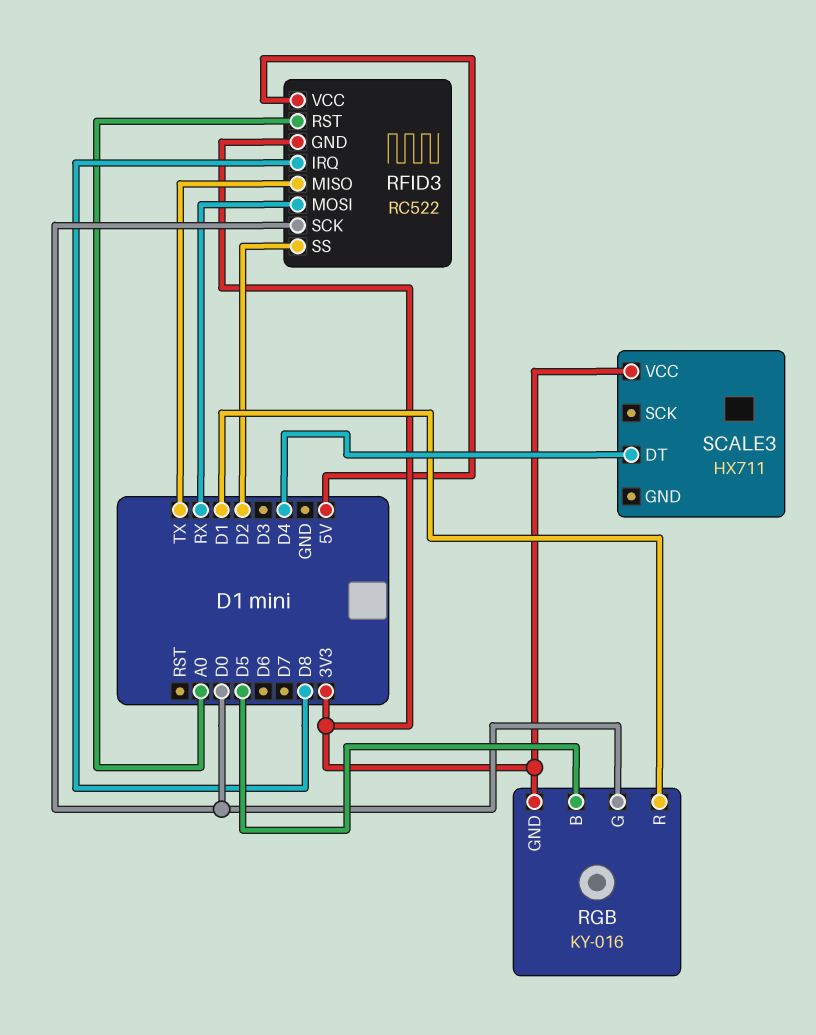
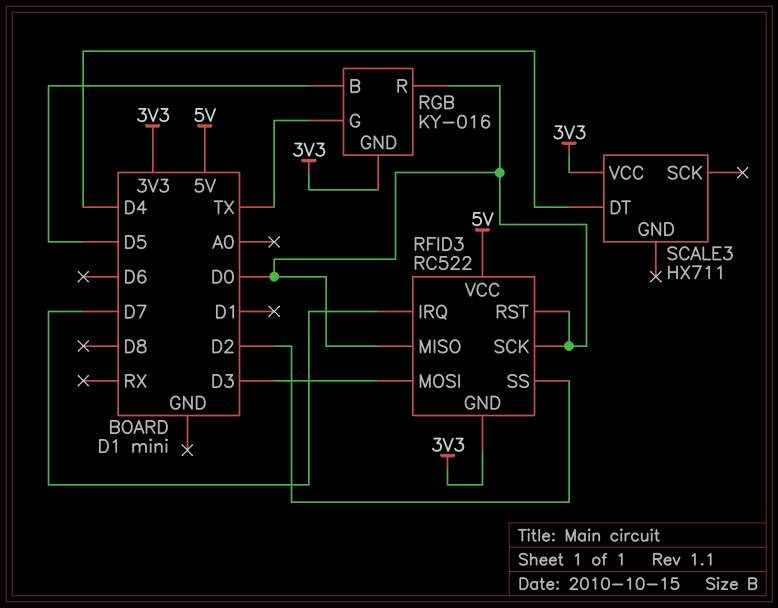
RFID3 pin IRQ: D8 -> D7
RFID3 pin MISO: TX -> D0
RFID3 pin MOSI: RX -> D3
RFID3 pin RST: A0 -> D0
RGB pin G: D0 -> TX
RGB pin R: D1 -> D0

